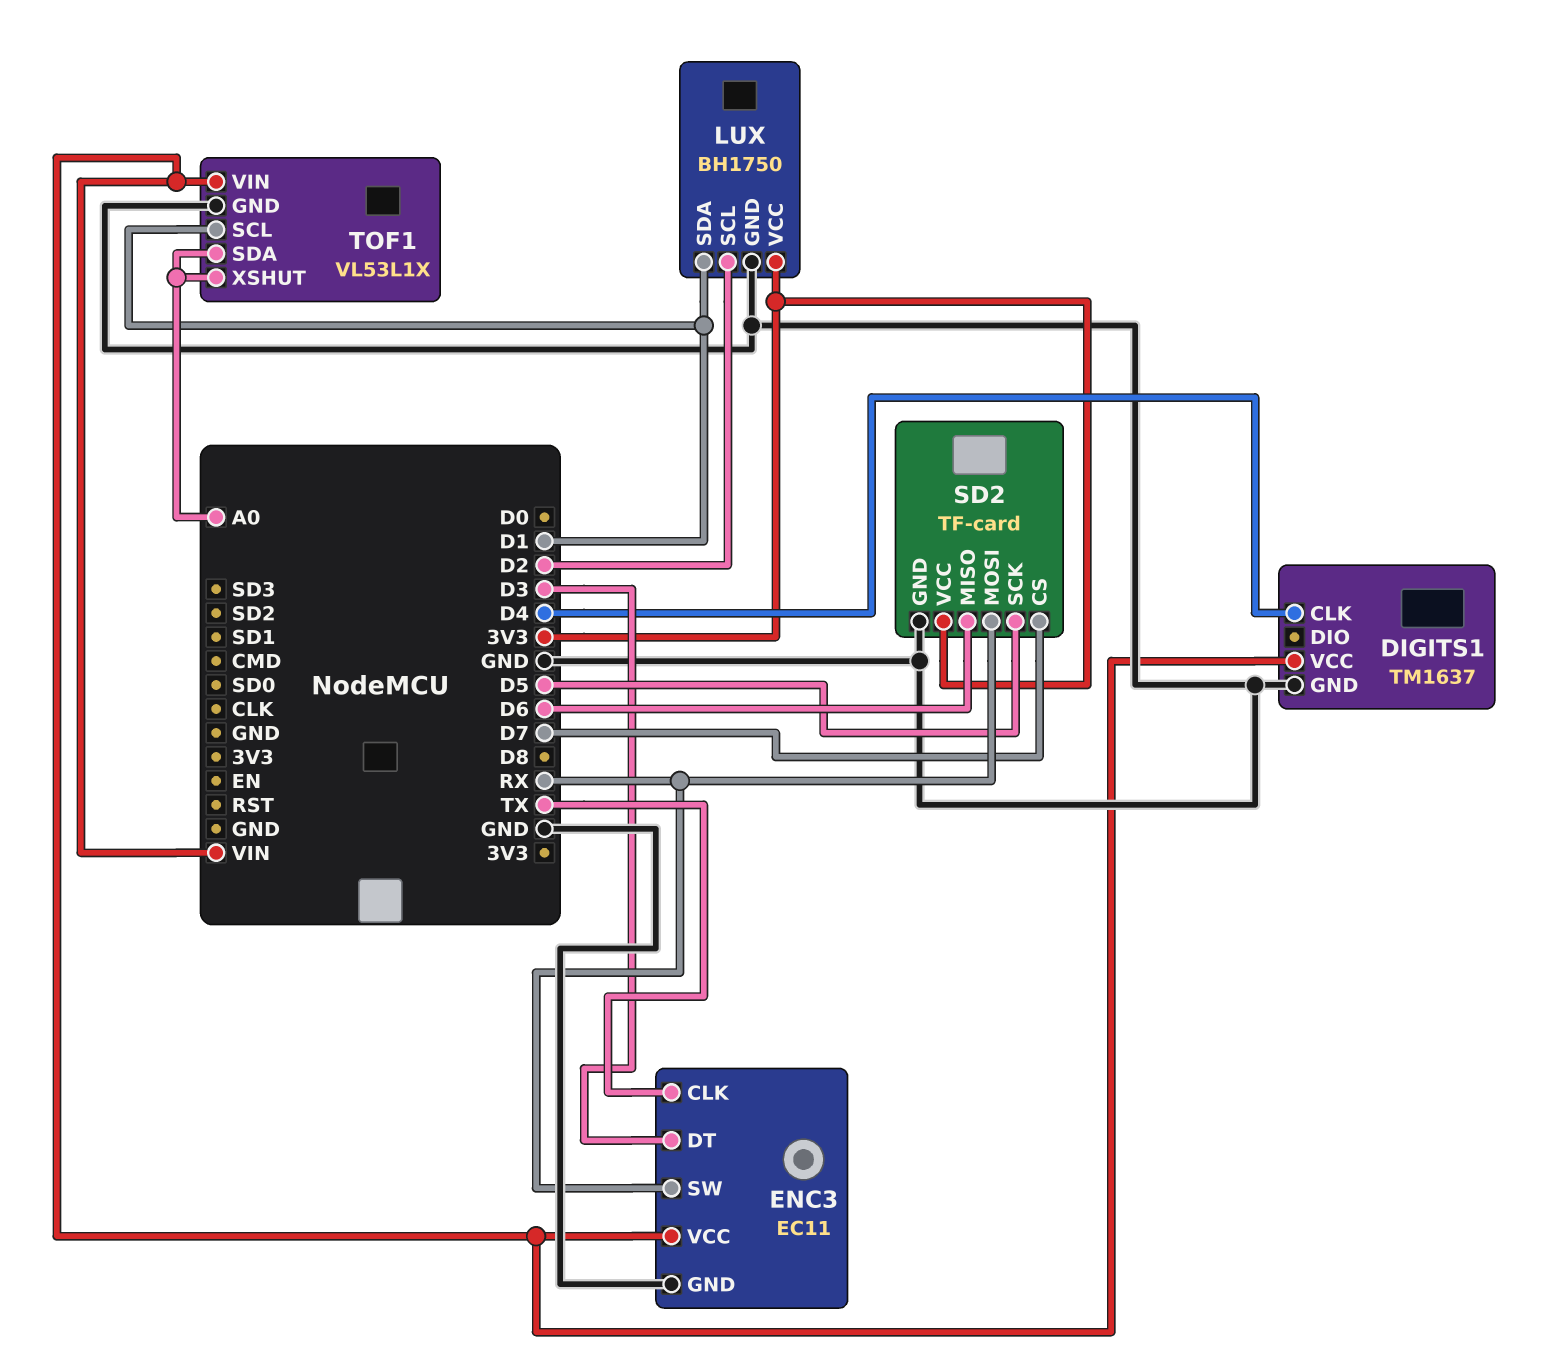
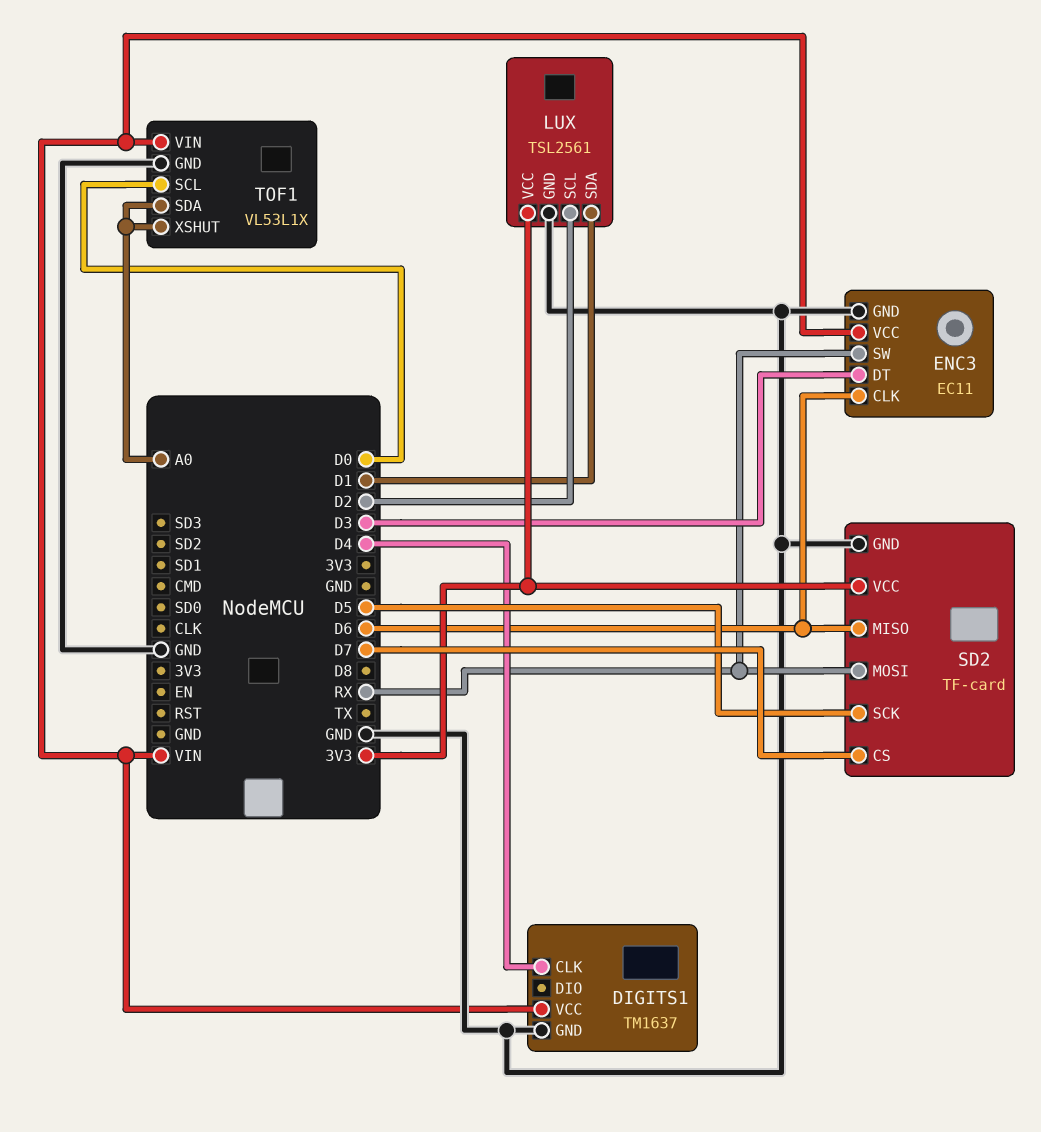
ENC3 pin CLK: TX -> D6
LUX: BH1750 -> TSL2561
TOF1 pin SCL: D1 -> D0

